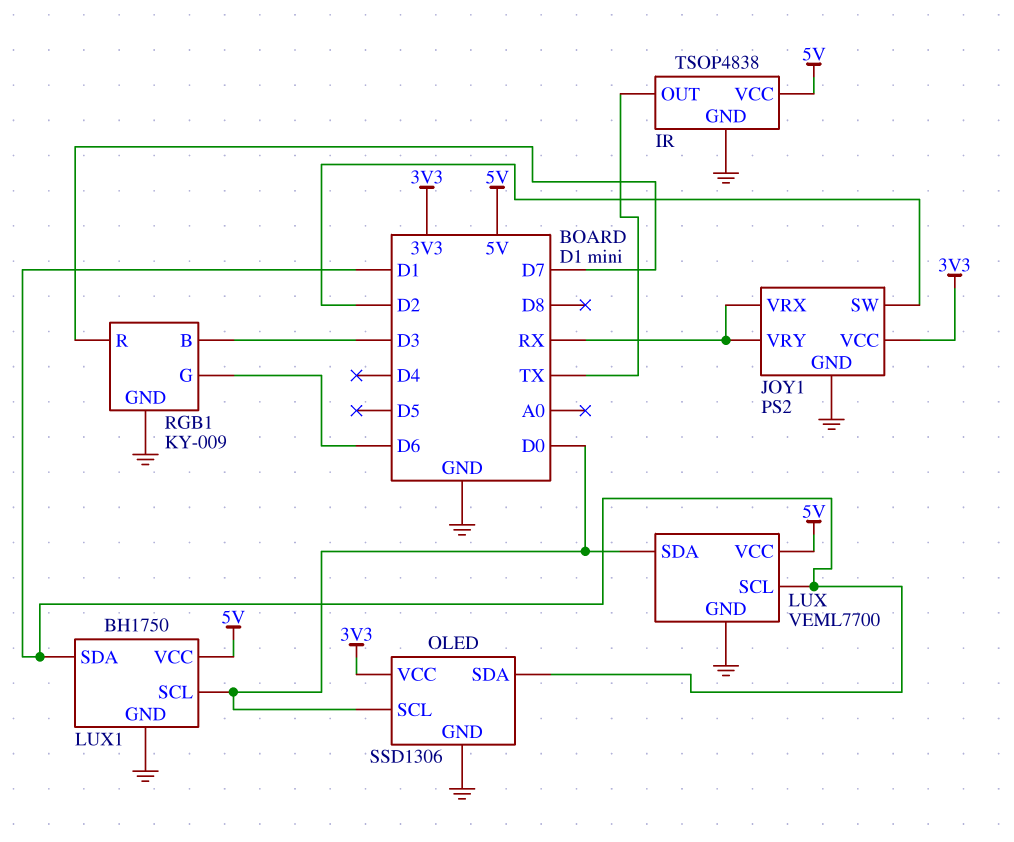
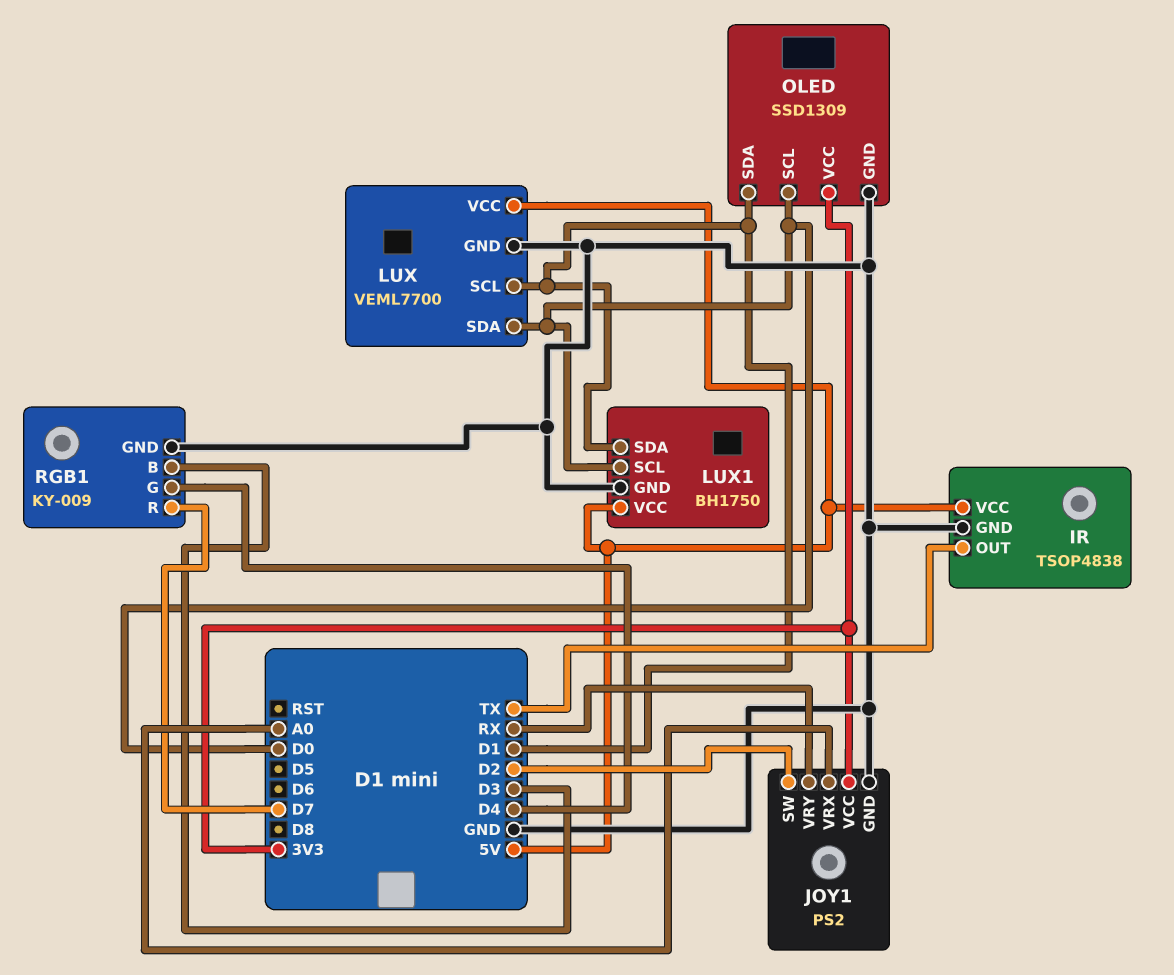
JOY1 pin VRX: RX -> A0
OLED: SSD1306 -> SSD1309
RGB1 pin G: D6 -> D4

